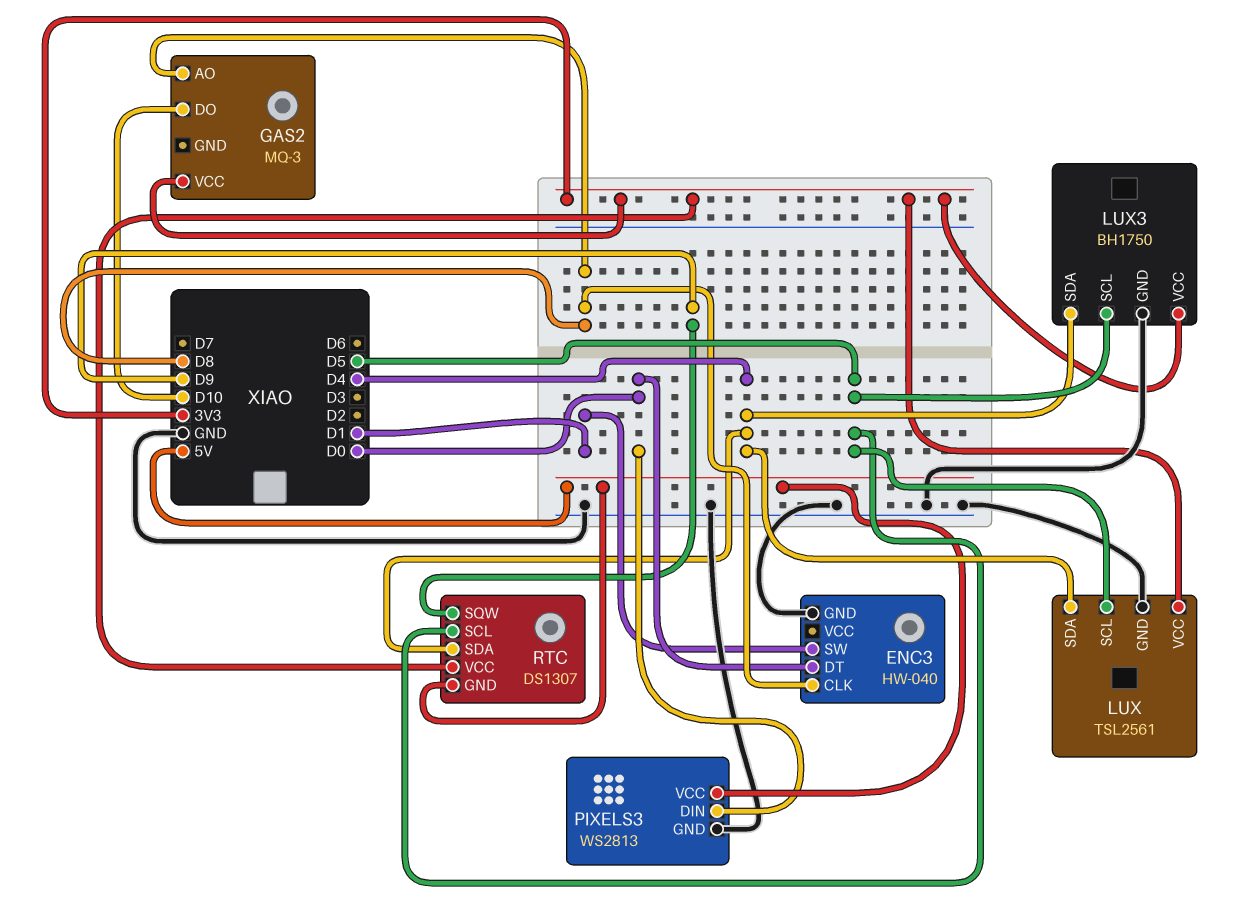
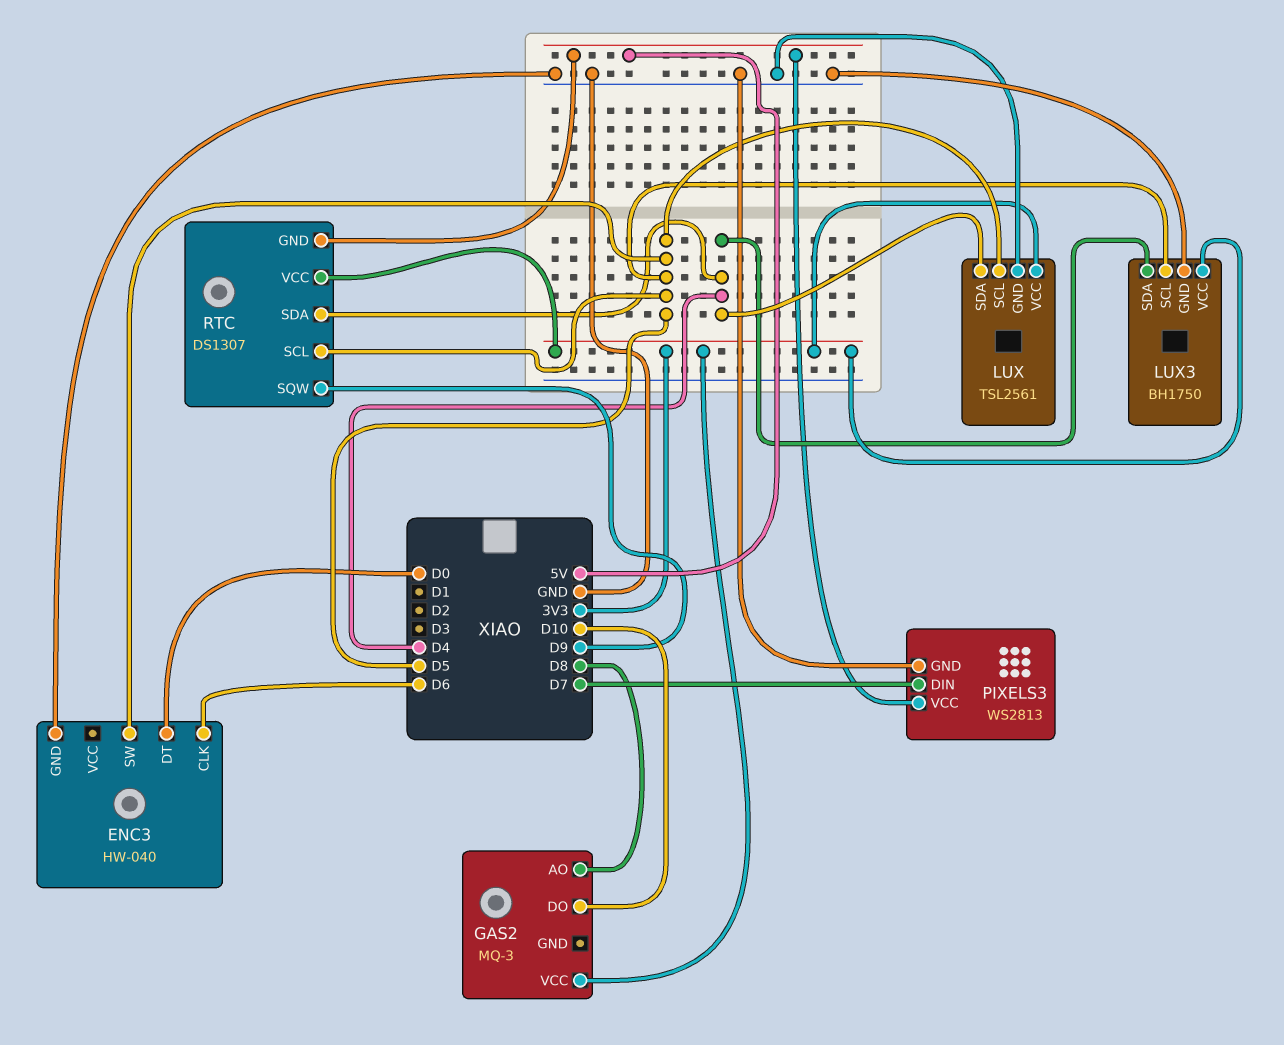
ENC3 pin CLK: D8 -> D6
ENC3 pin SW: D1 -> D5
PIXELS3 pin DIN: D0 -> D7

